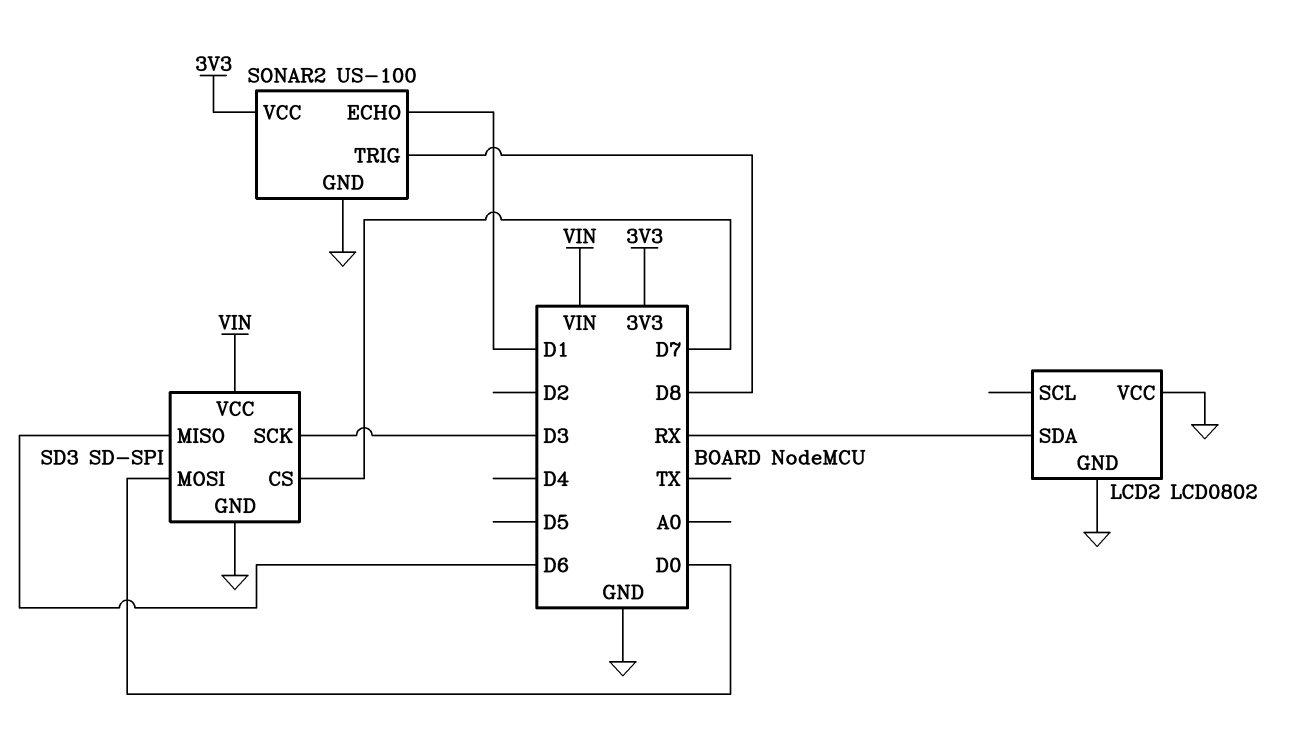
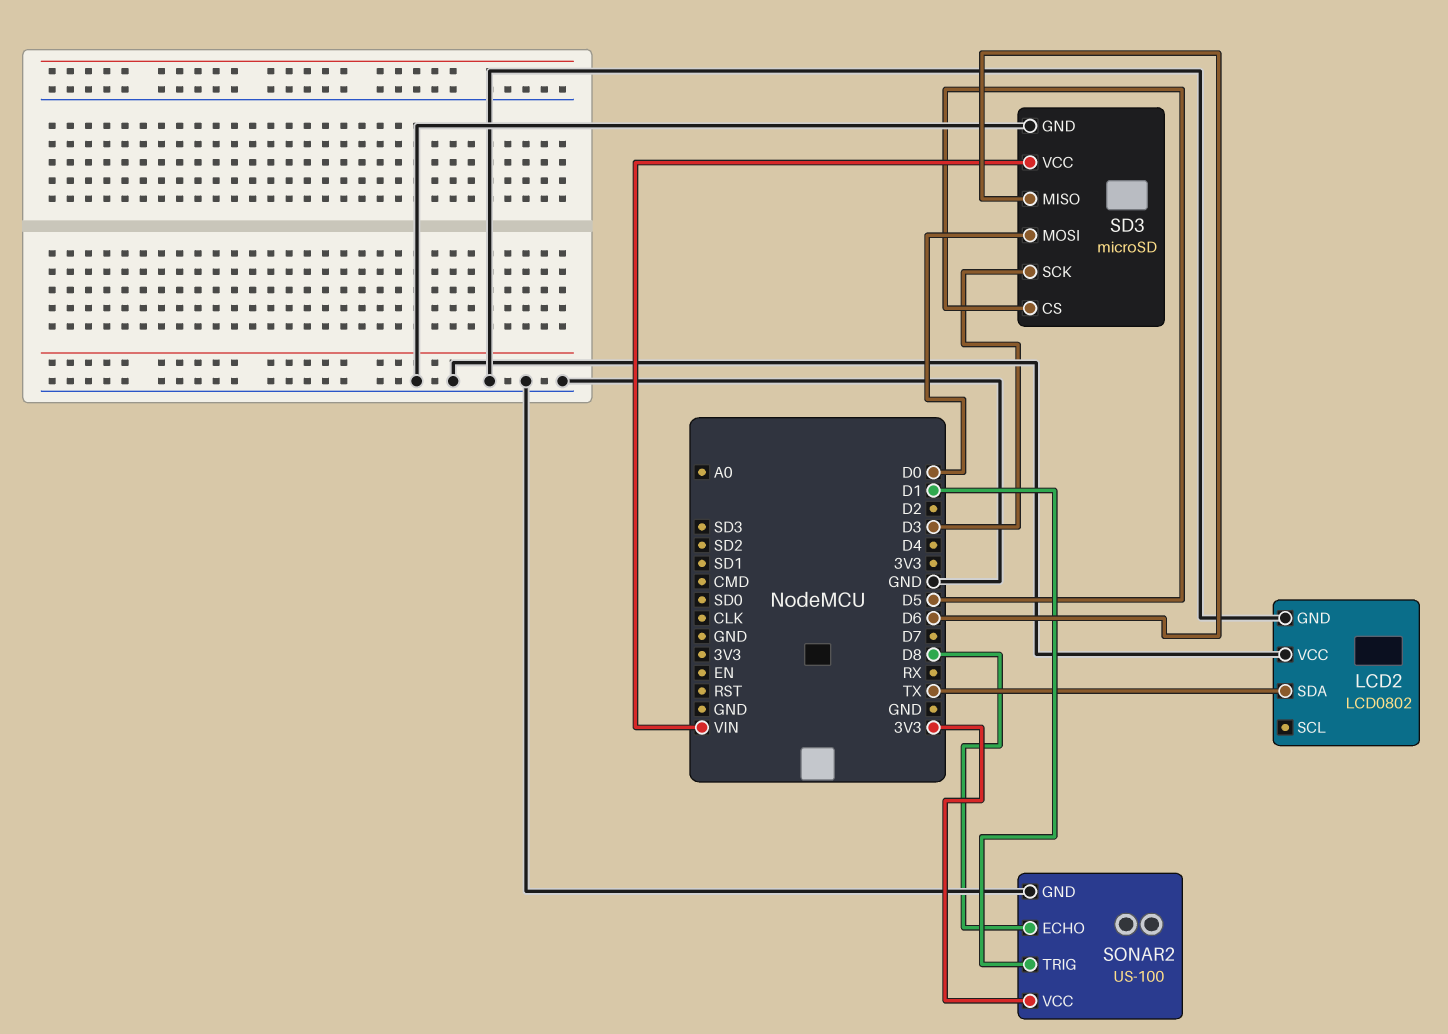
LCD2 pin SDA: RX -> TX
SD3: SD-SPI -> microSD
SD3 pin CS: D7 -> D5
SONAR2 pin ECHO: D1 -> D8
SONAR2 pin TRIG: D8 -> D1

